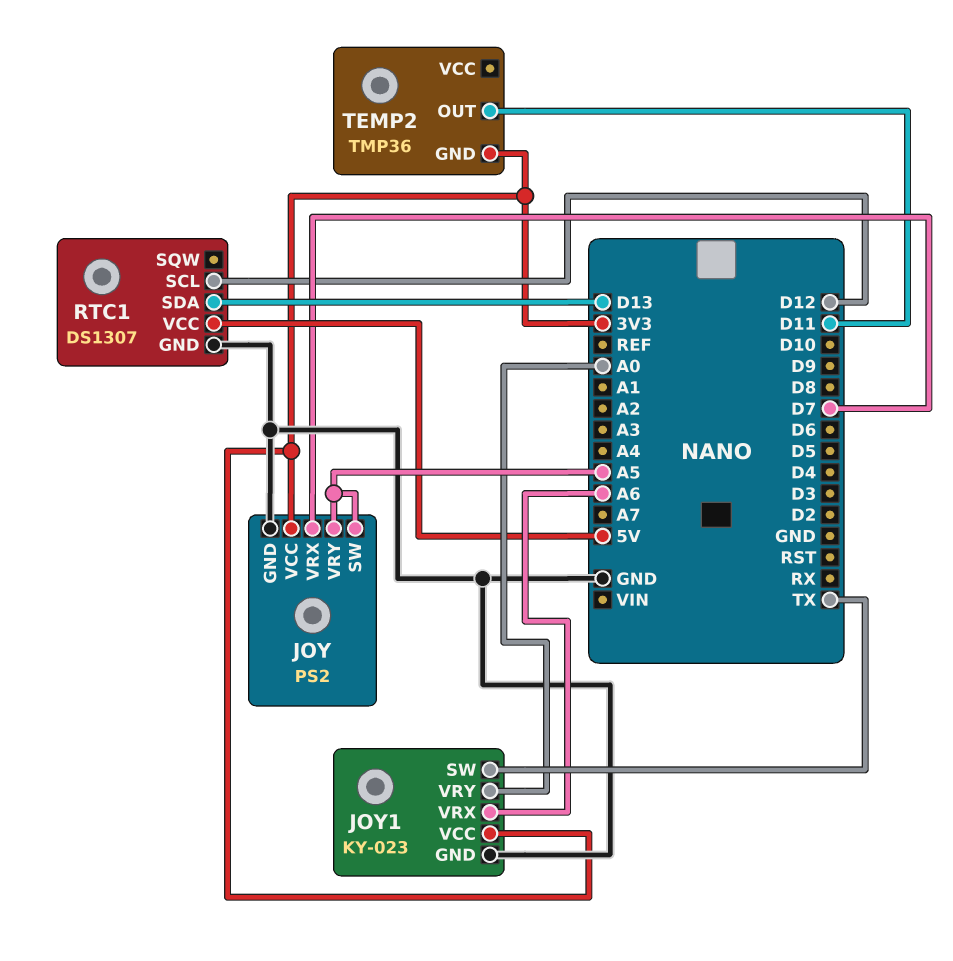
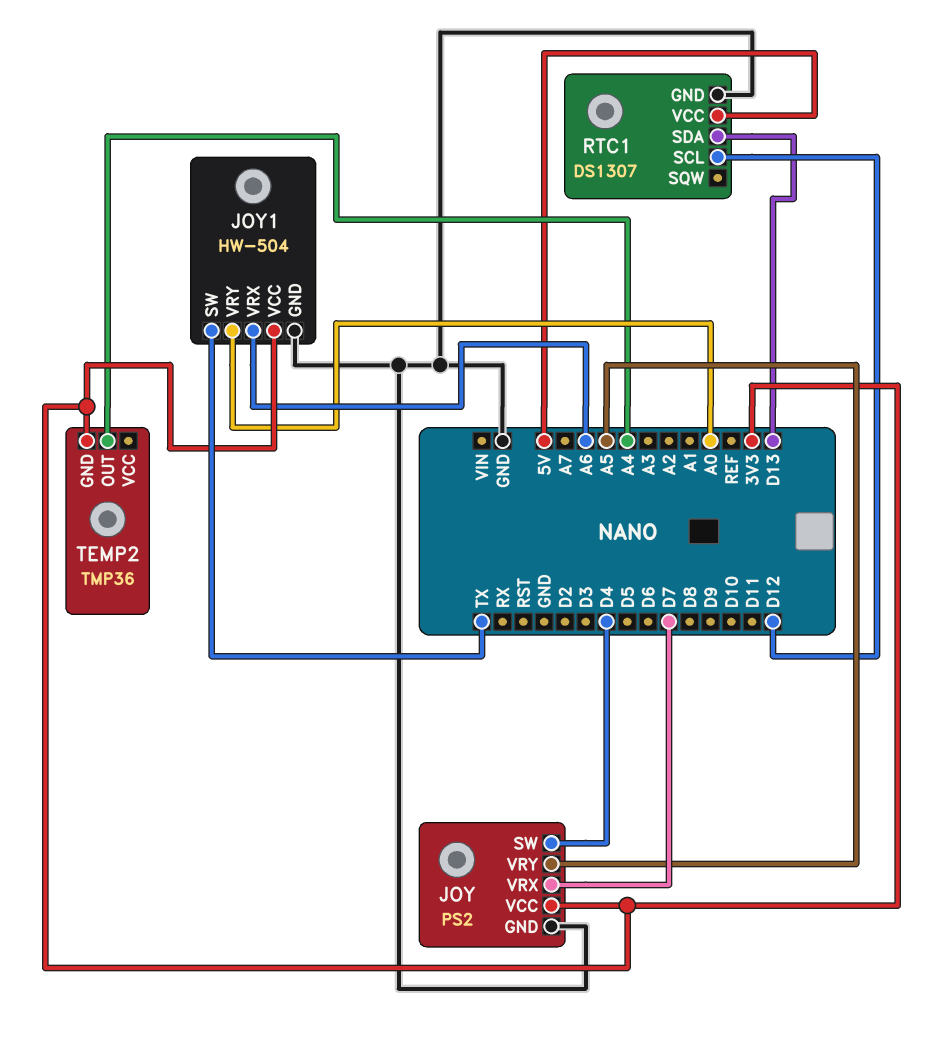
JOY pin SW: A5 -> D4
JOY1: KY-023 -> HW-504
TEMP2 pin OUT: D11 -> A4

